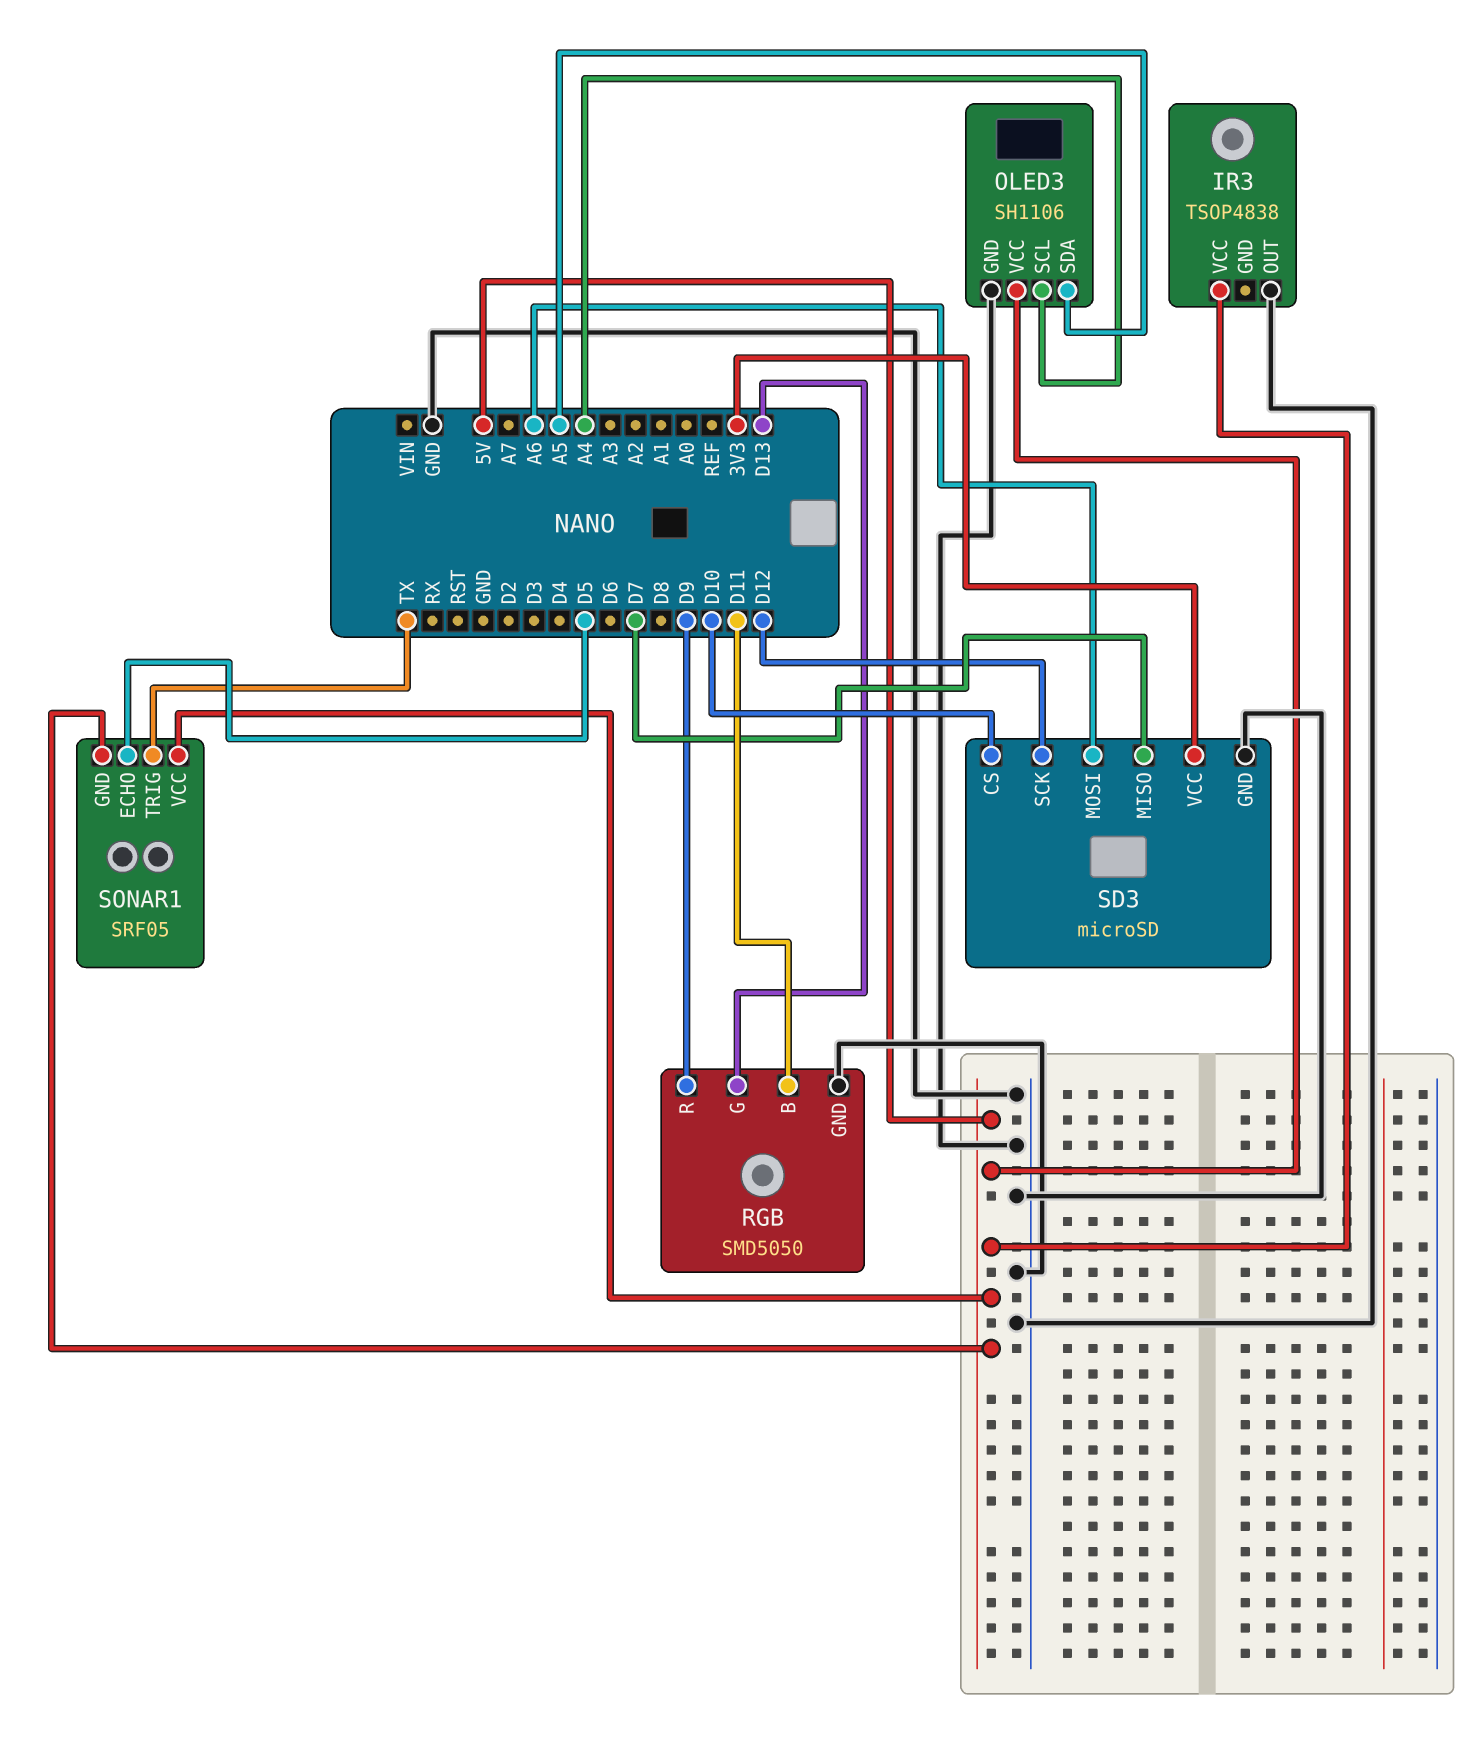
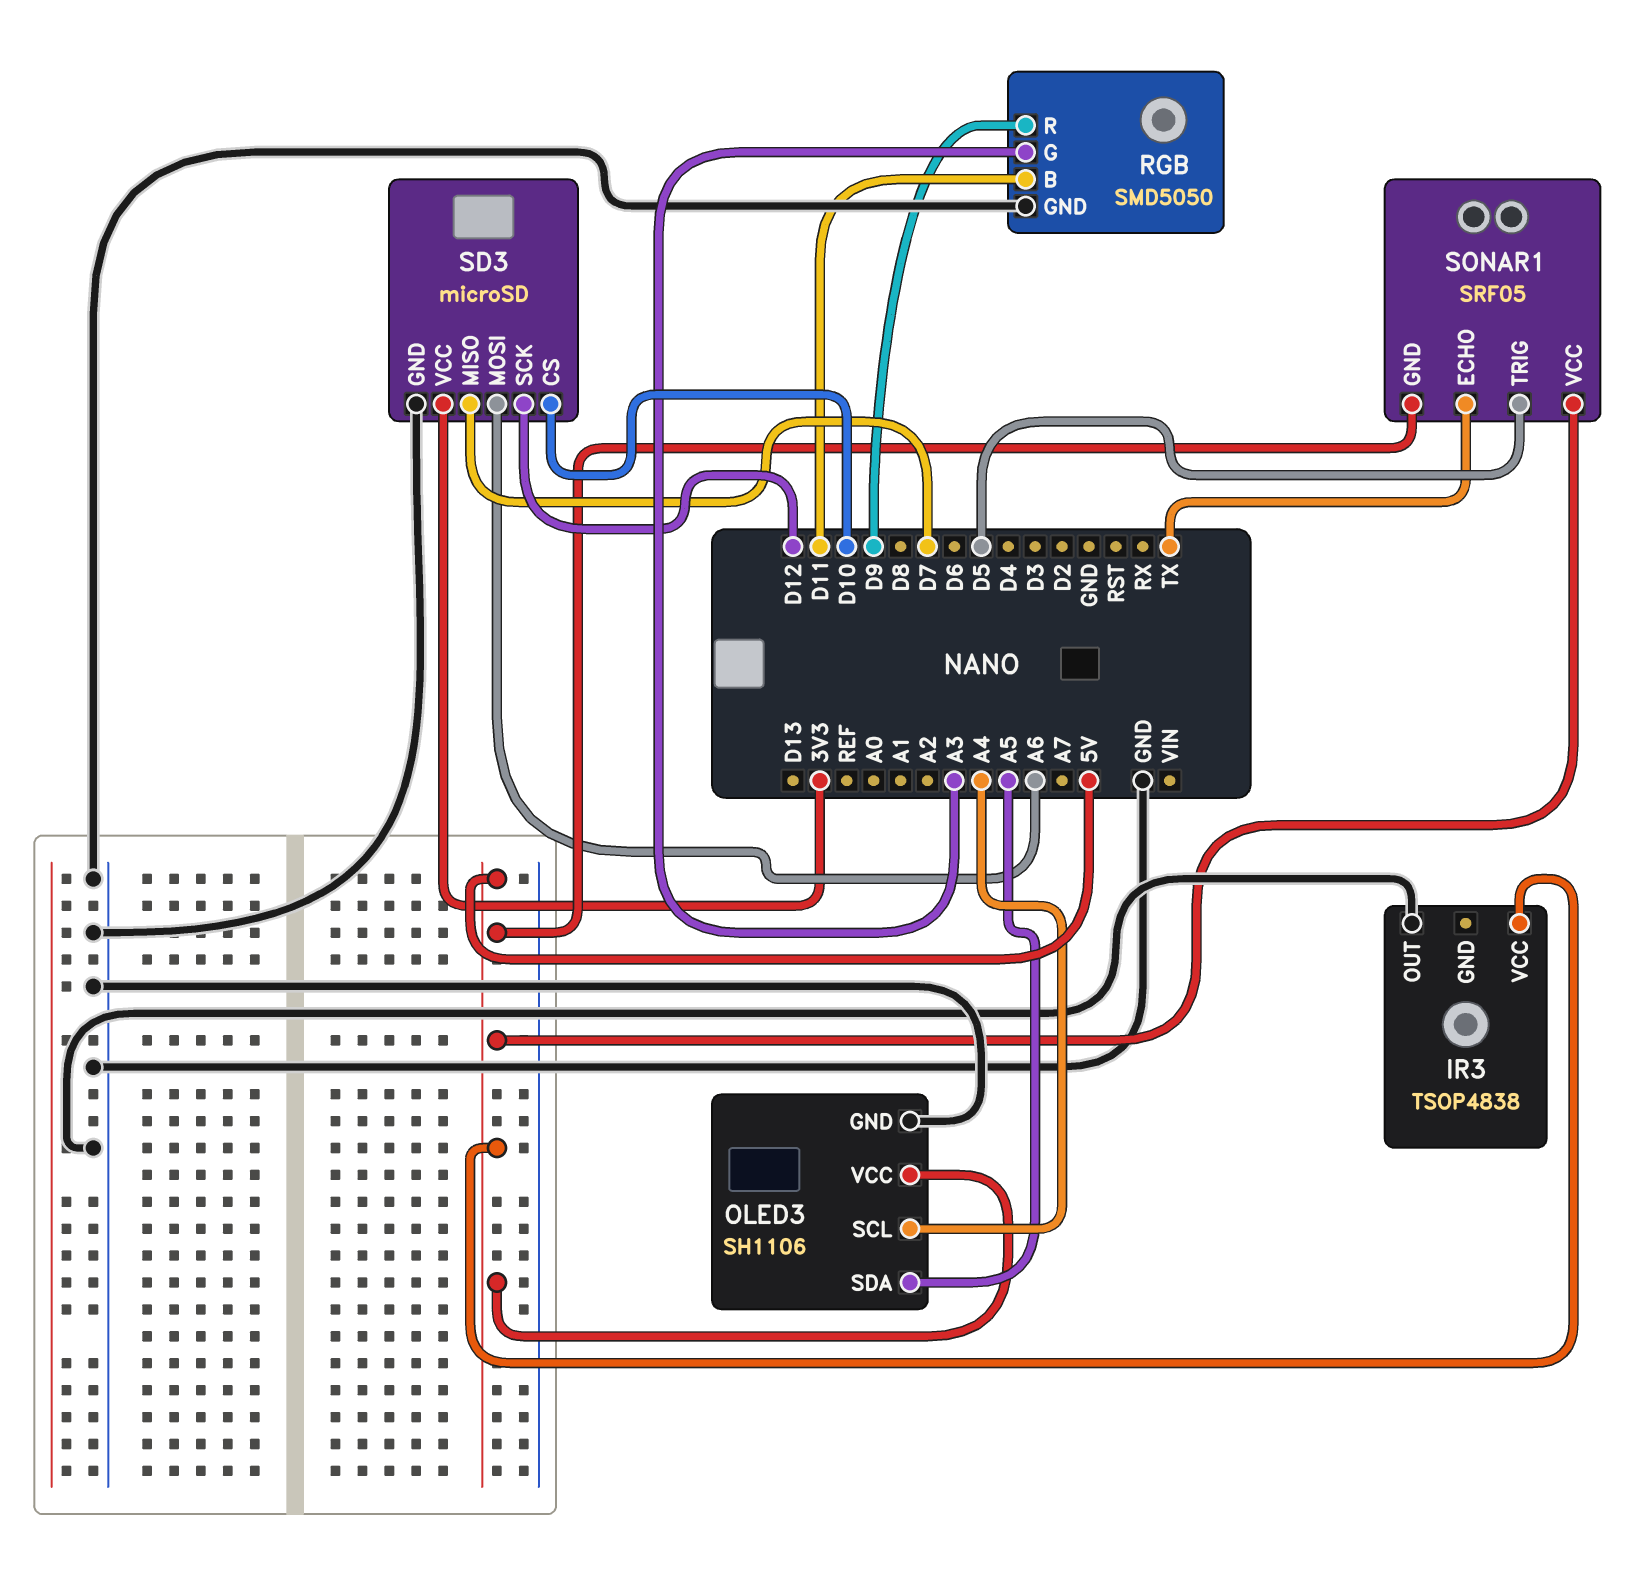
RGB pin G: D13 -> A3
SONAR1 pin ECHO: D5 -> TX
SONAR1 pin TRIG: TX -> D5

